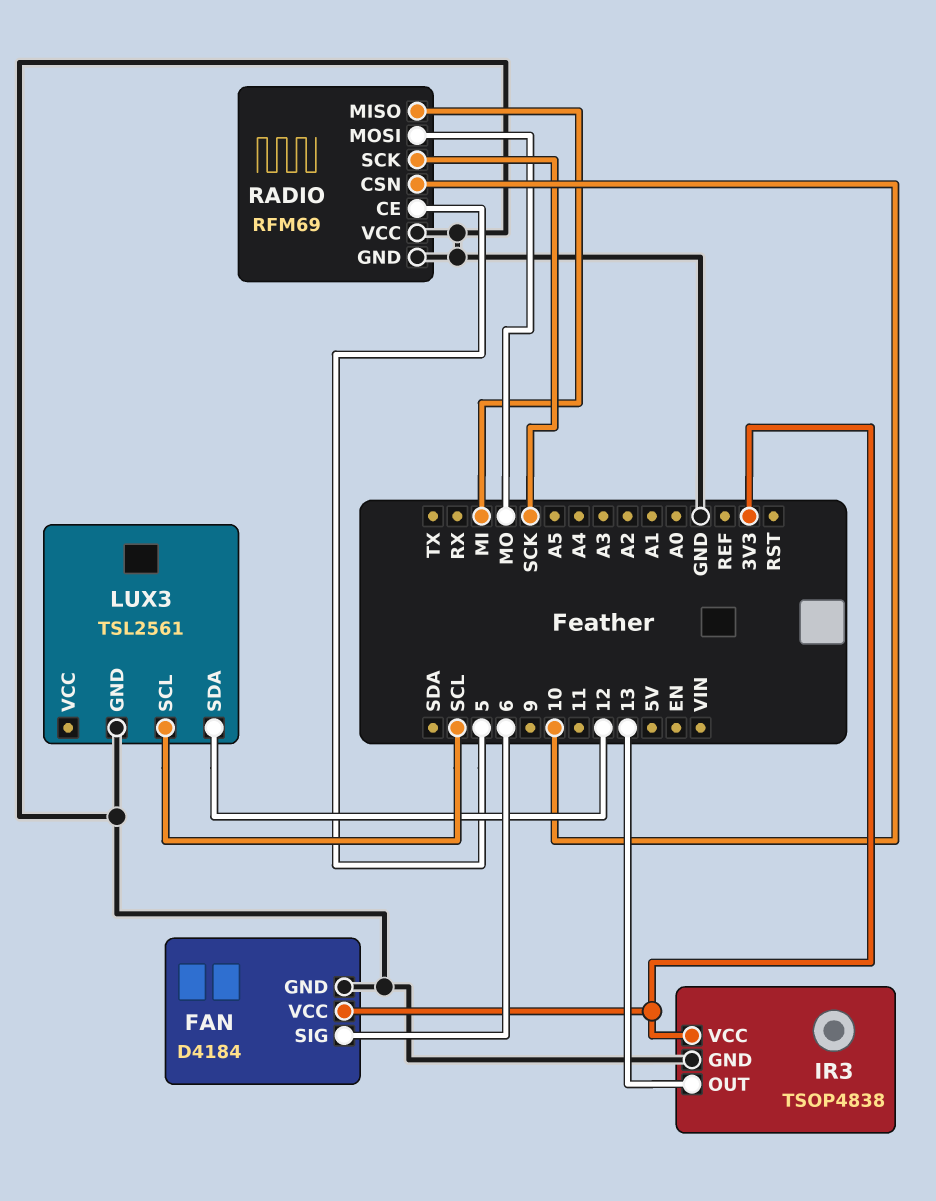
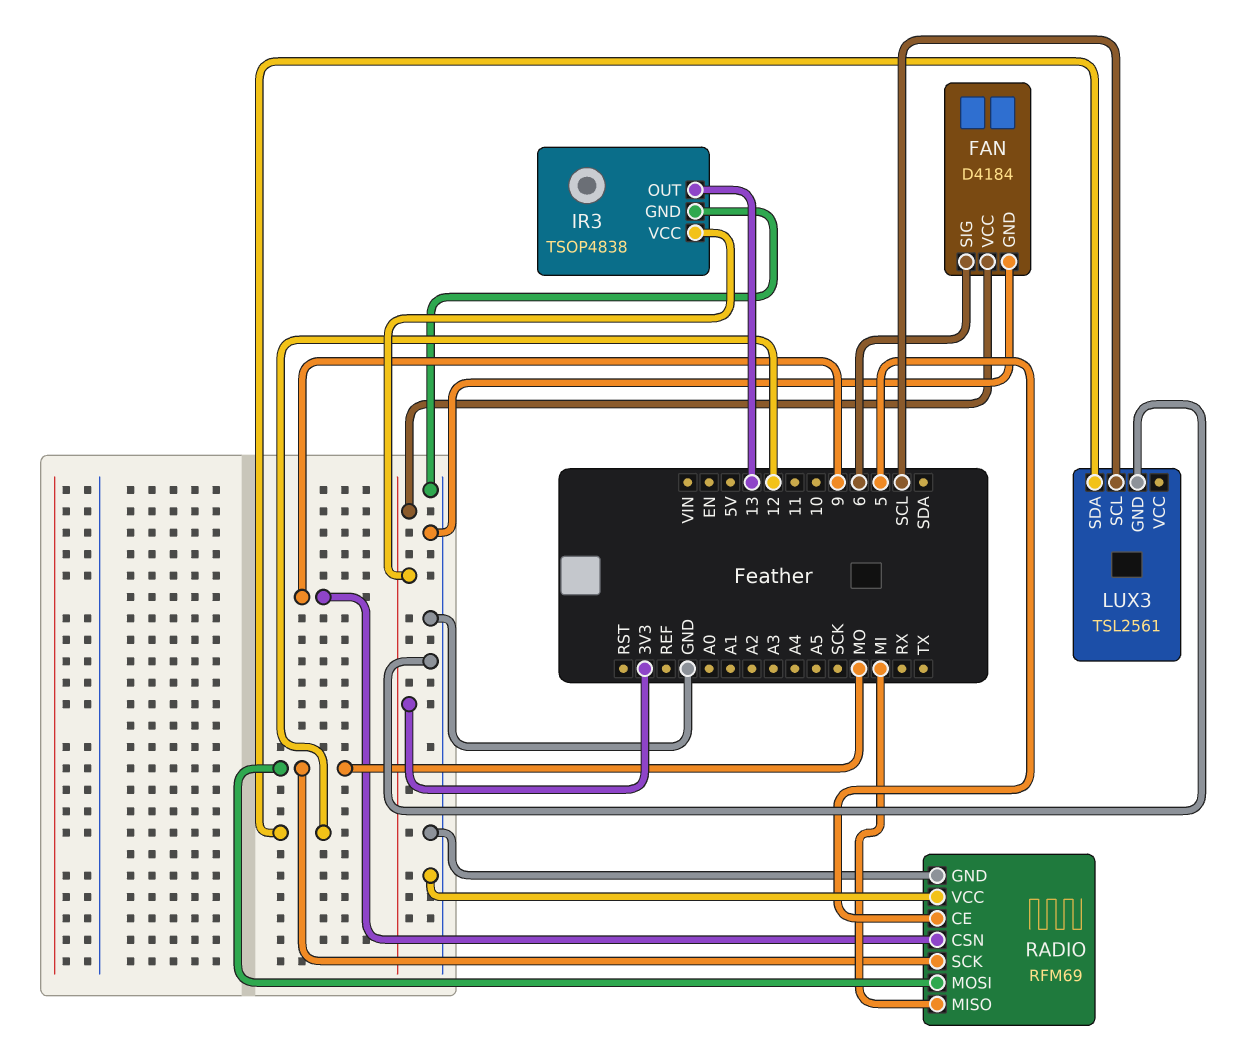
RADIO pin CSN: 10 -> 9
RADIO pin SCK: SCK -> MO

